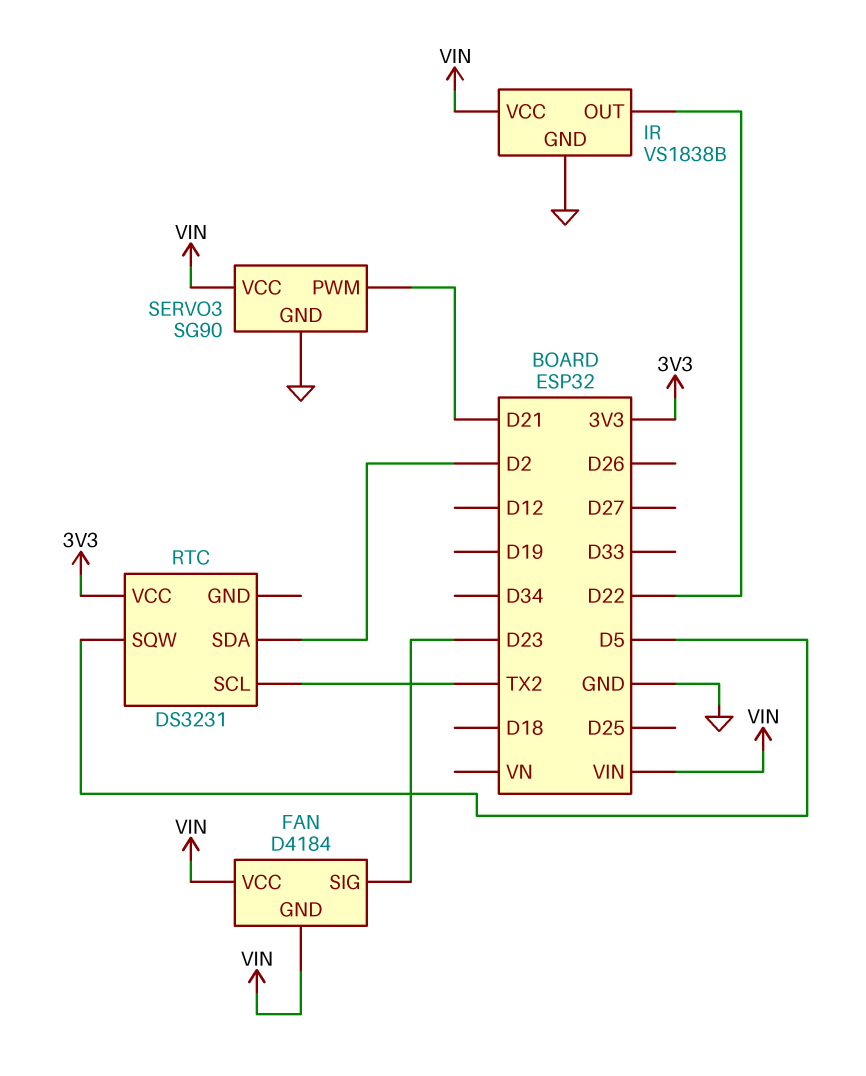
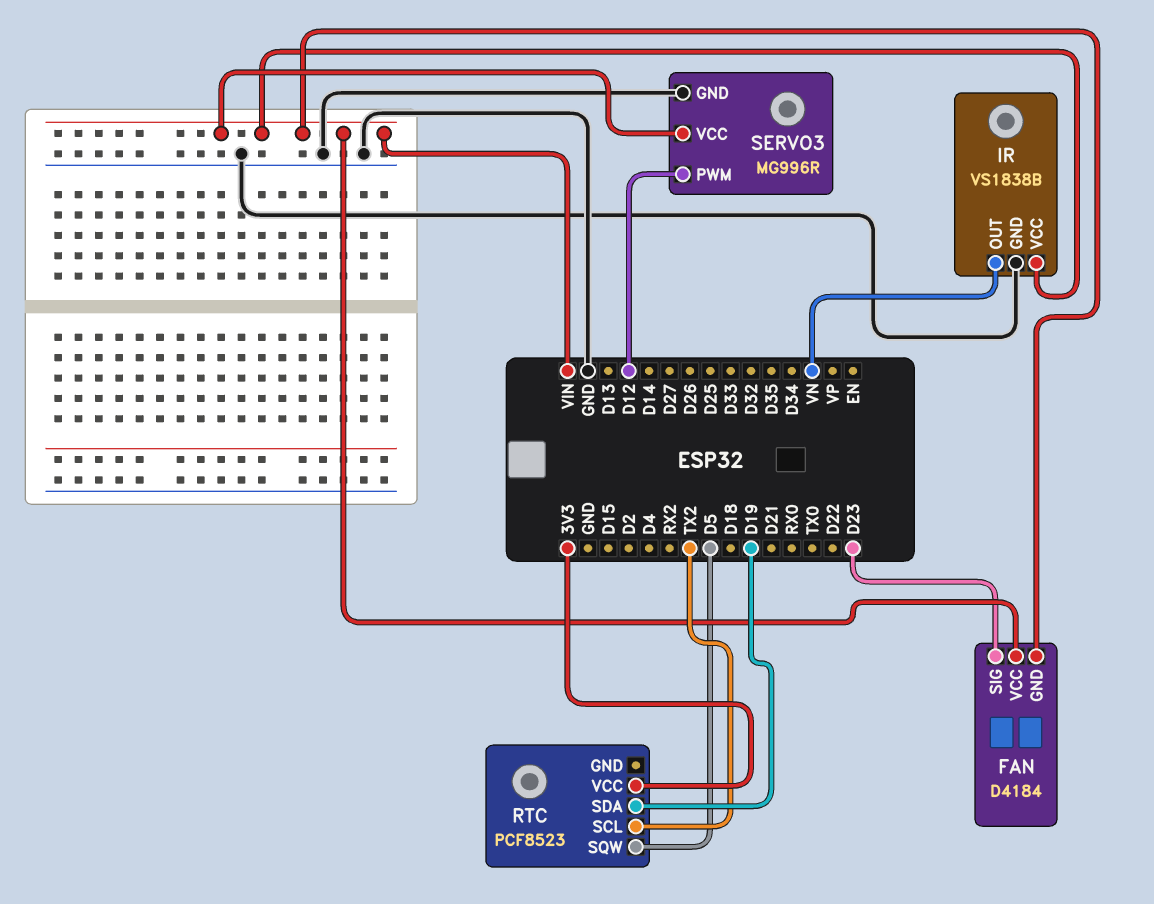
IR pin OUT: D22 -> VN
RTC: DS3231 -> PCF8523
RTC pin SDA: D2 -> D19
SERVO3: SG90 -> MG996R
SERVO3 pin PWM: D21 -> D12

